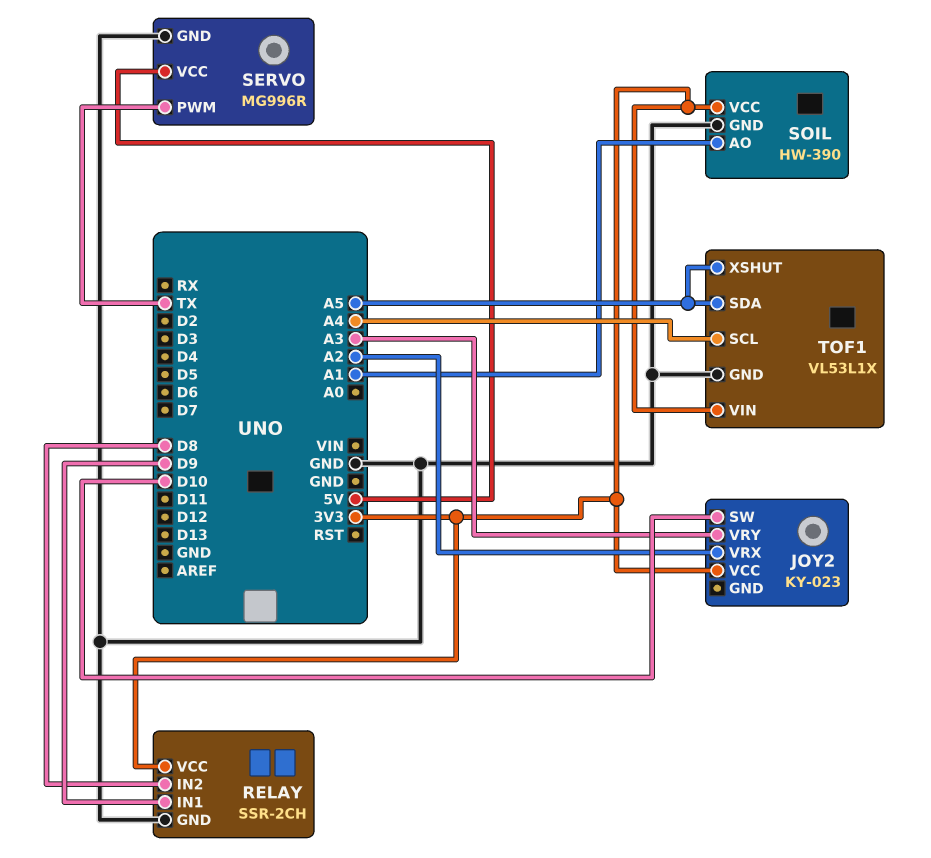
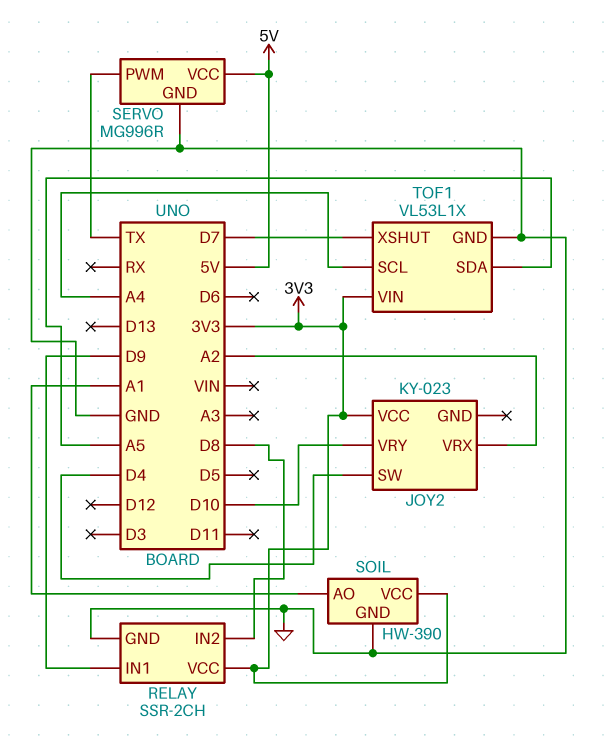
JOY2 pin SW: D10 -> D4
JOY2 pin VRY: A3 -> D10
TOF1 pin XSHUT: A5 -> D7

